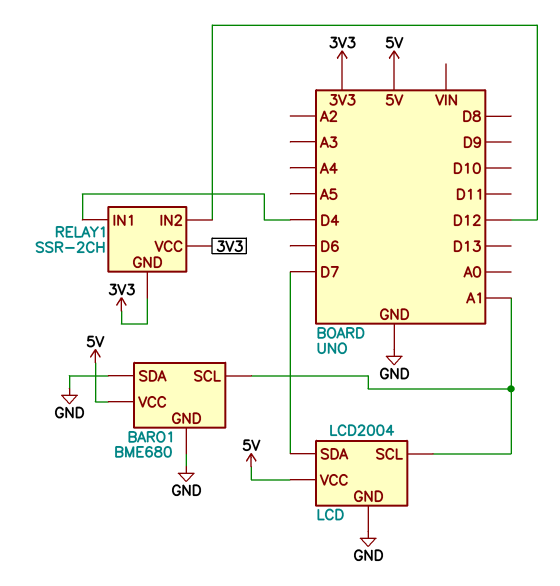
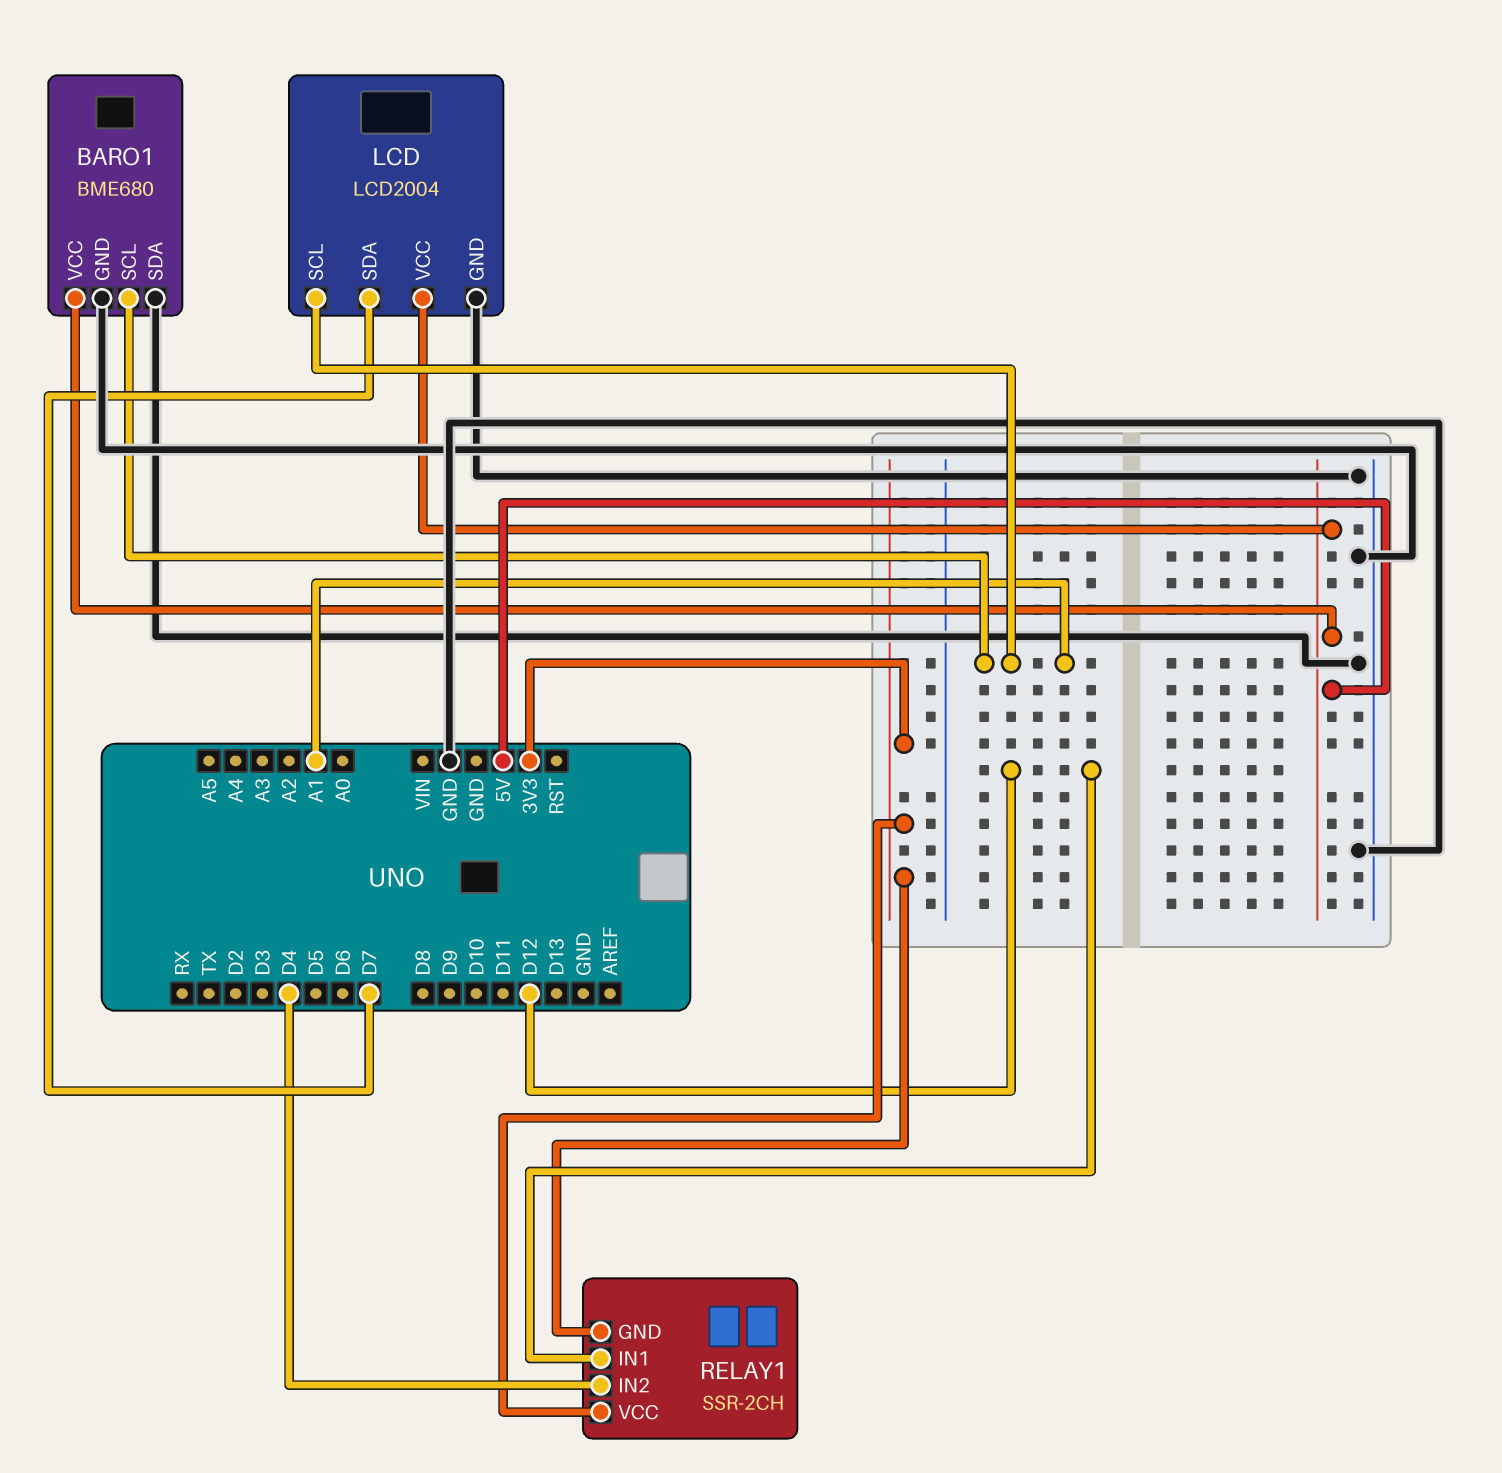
RELAY1 pin IN1: D4 -> D12
RELAY1 pin IN2: D12 -> D4

